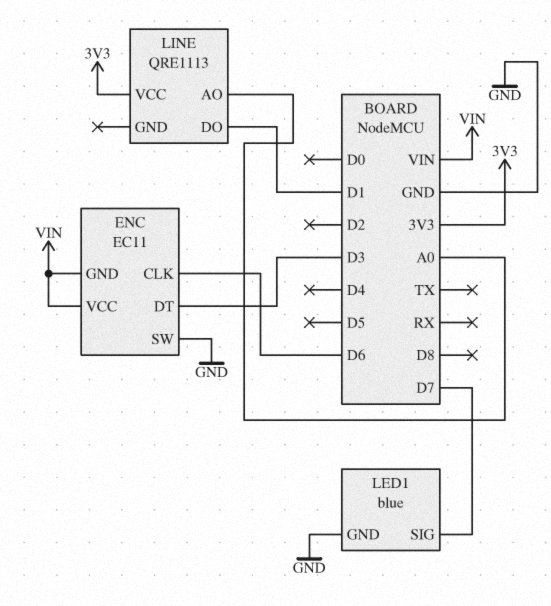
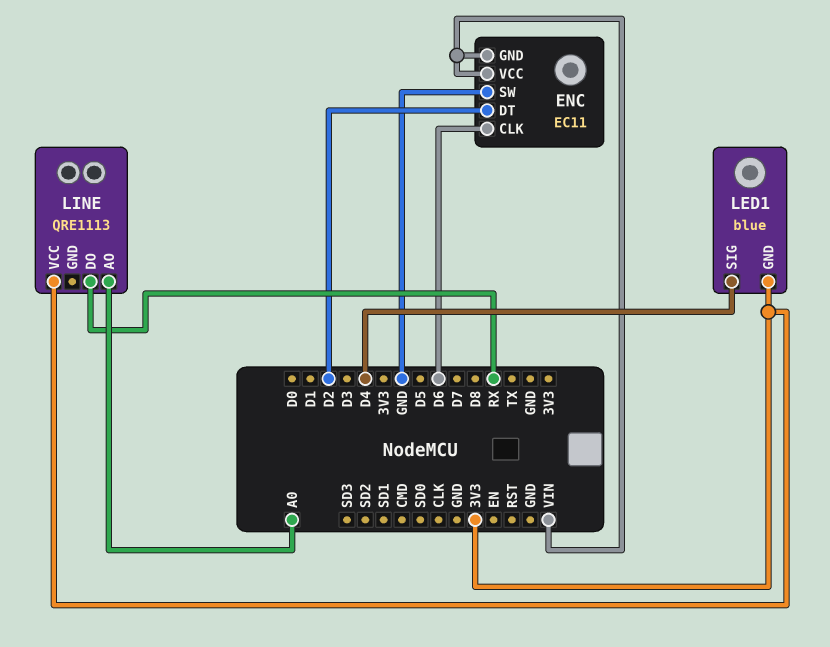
ENC pin DT: D3 -> D2
LED1 pin GND: GND -> 3V3
LED1 pin SIG: D7 -> D4
LINE pin DO: D1 -> RX

